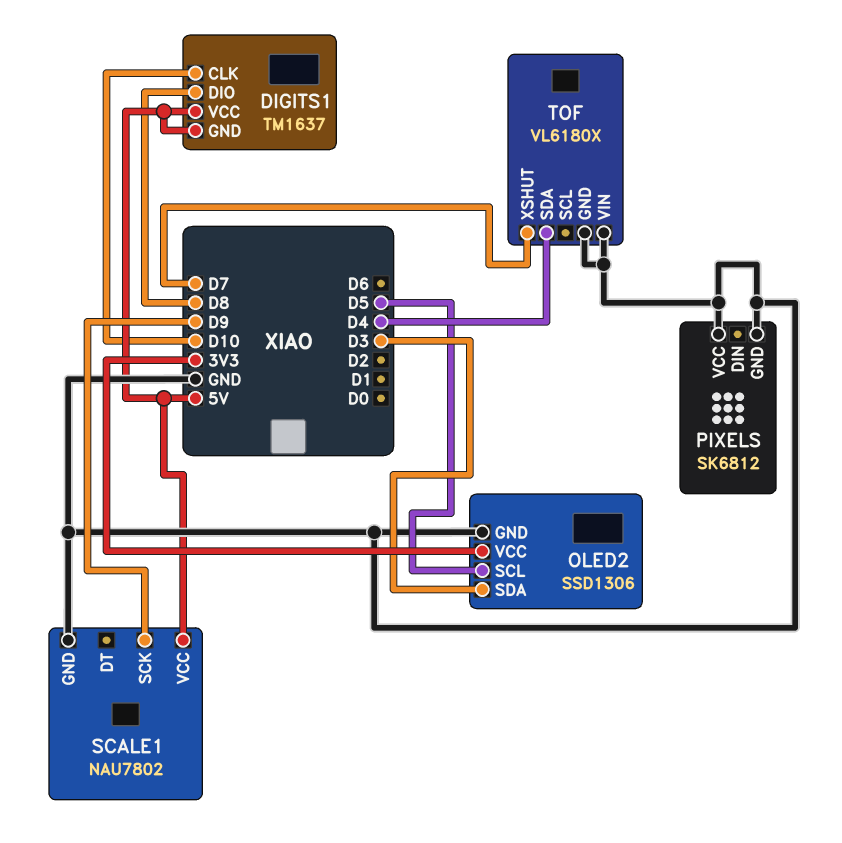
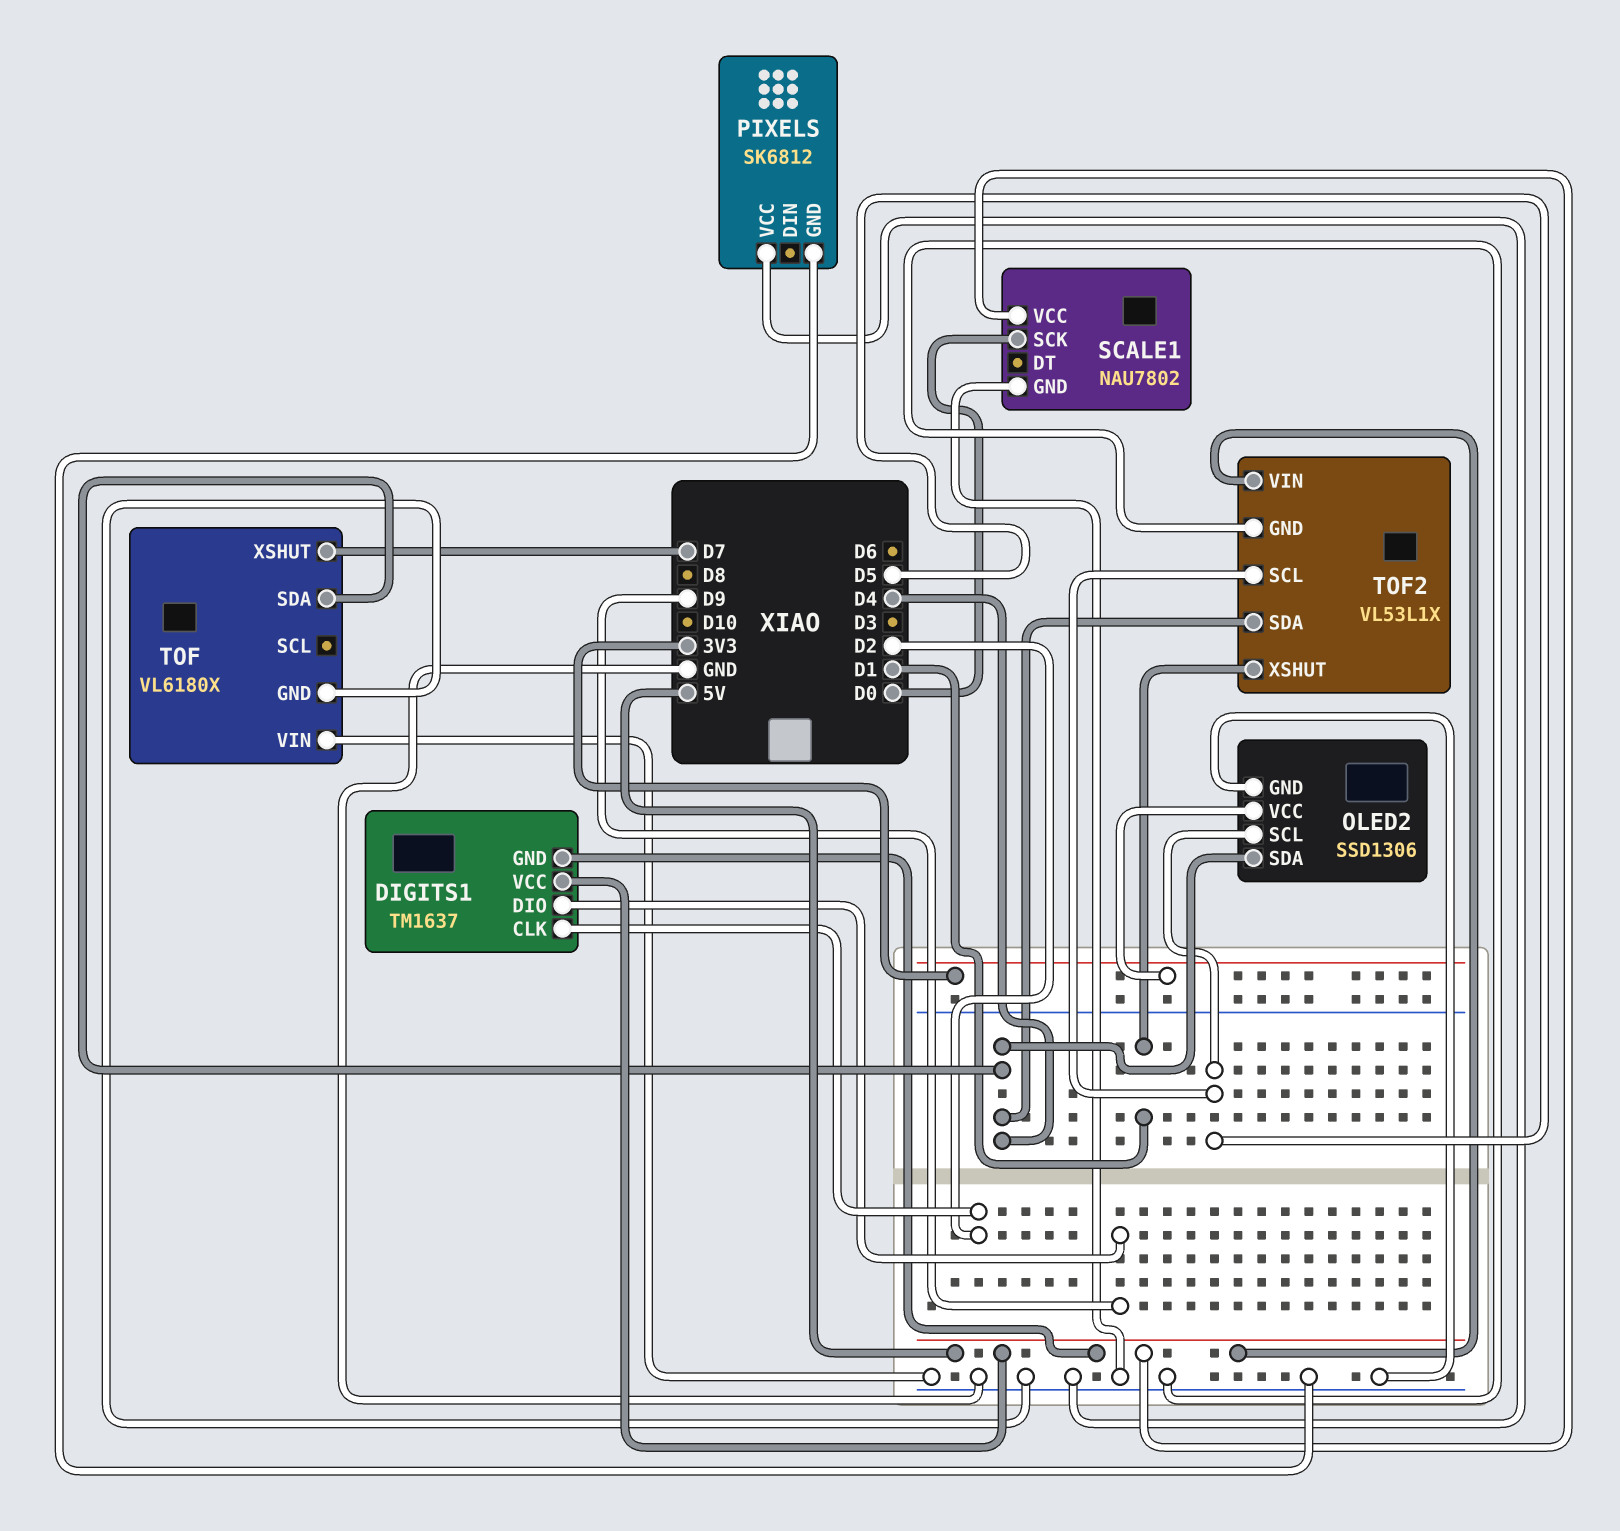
DIGITS1 pin CLK: D10 -> D2
DIGITS1 pin DIO: D8 -> D9
OLED2 pin SDA: D3 -> D4
SCALE1 pin SCK: D9 -> D0
TOF2: none -> VL53L1X
TOF2 pin GND: none -> GND
TOF2 pin SCL: none -> D5
TOF2 pin SDA: none -> D4
TOF2 pin VIN: none -> 5V
TOF2 pin XSHUT: none -> D1

